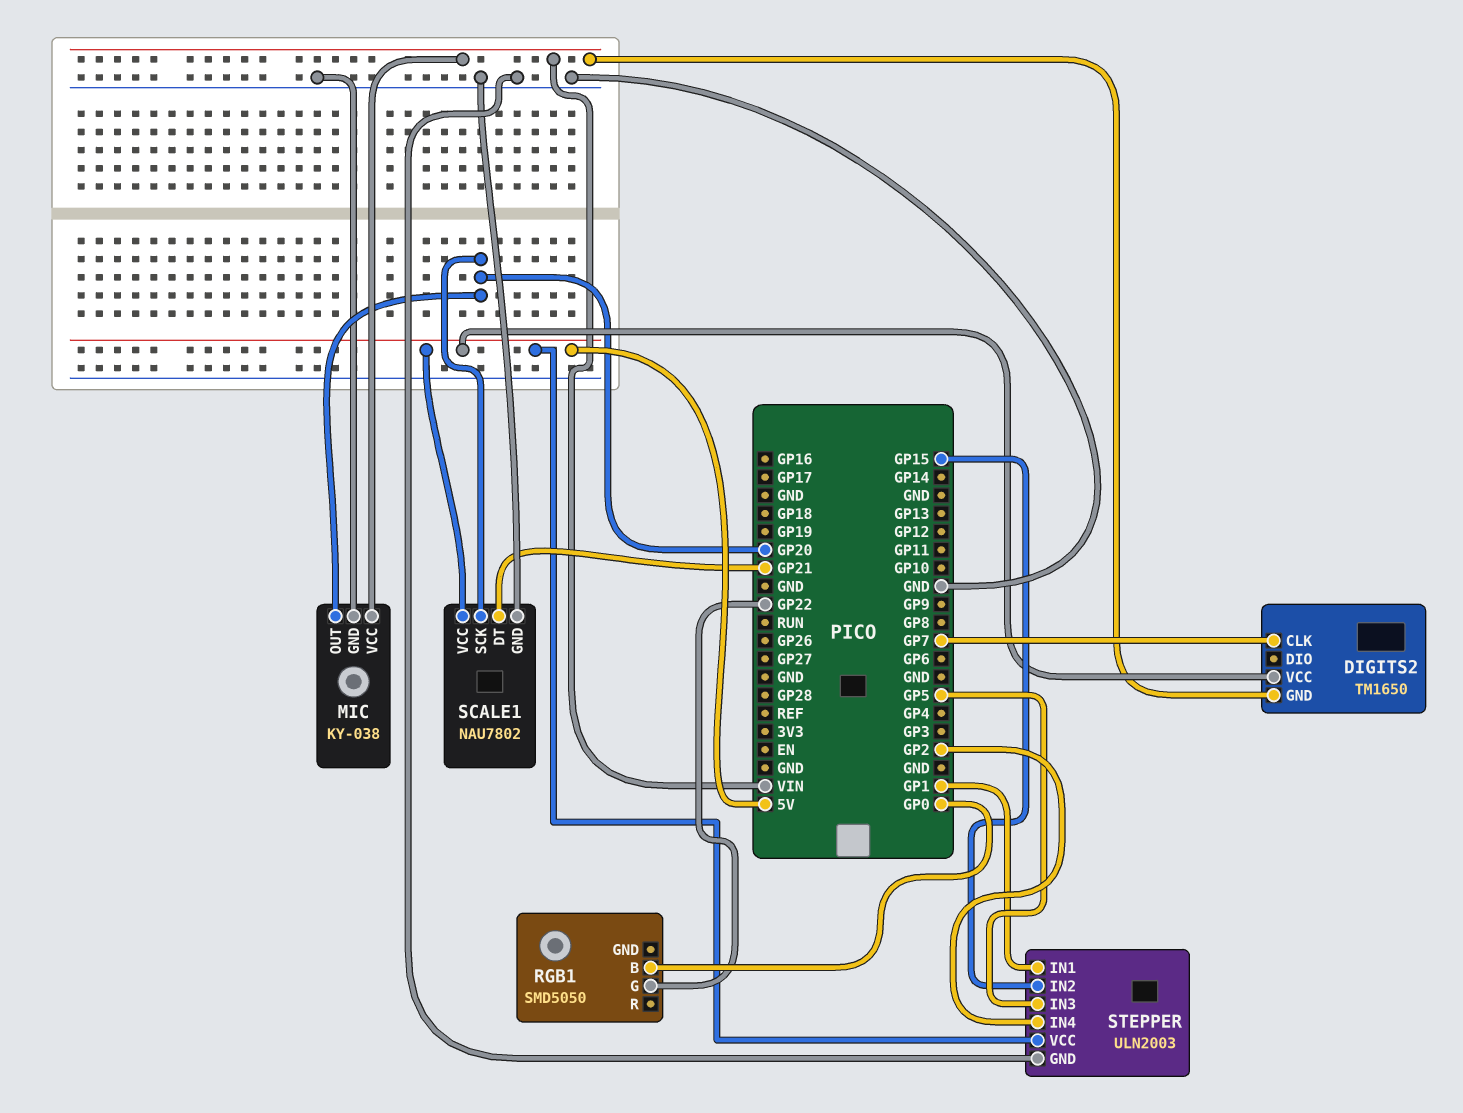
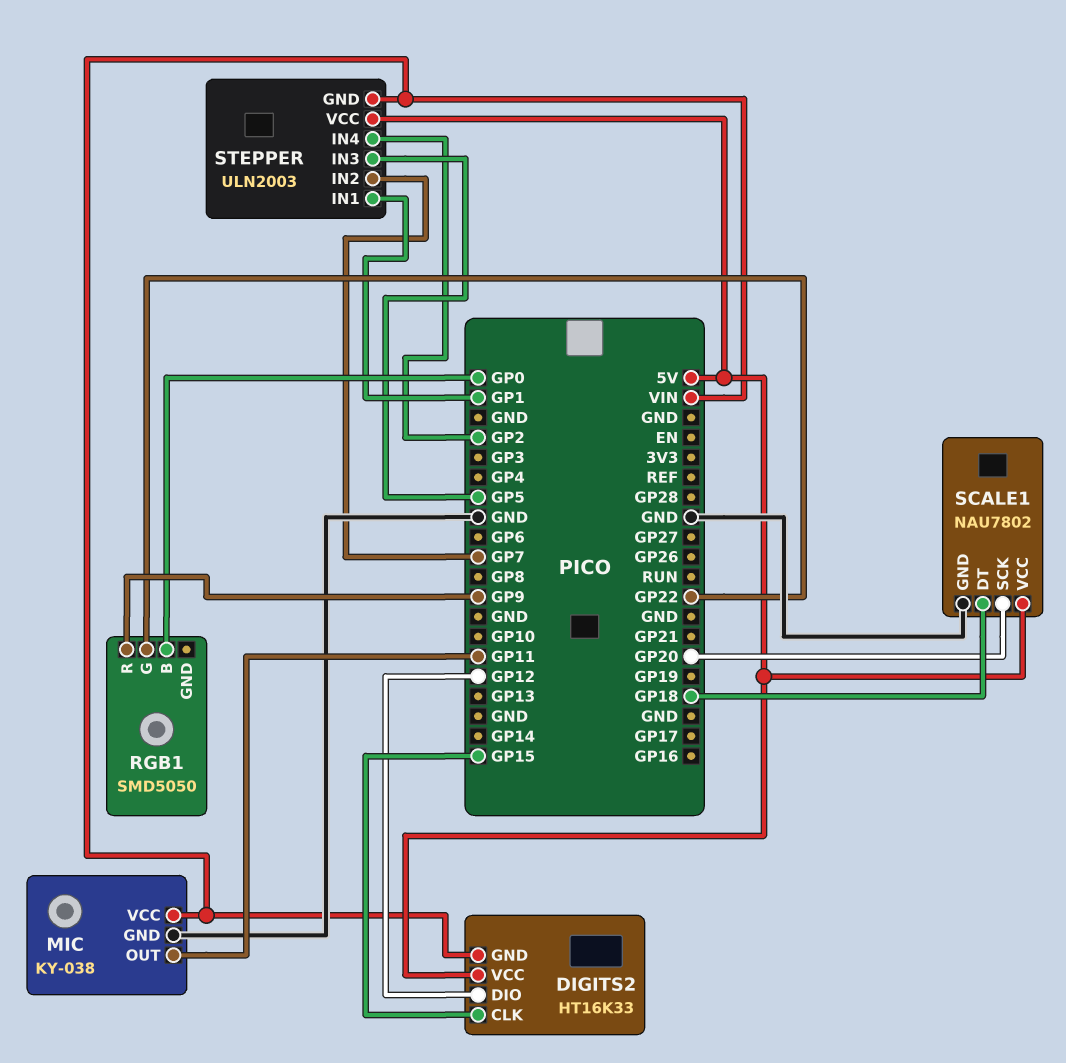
DIGITS2: TM1650 -> HT16K33
DIGITS2 pin CLK: GP7 -> GP15
DIGITS2 pin DIO: none -> GP12
MIC pin OUT: GP20 -> GP11
RGB1 pin R: none -> GP9
SCALE1 pin DT: GP21 -> GP18
STEPPER pin GND: GND -> VIN
STEPPER pin IN2: GP15 -> GP7

